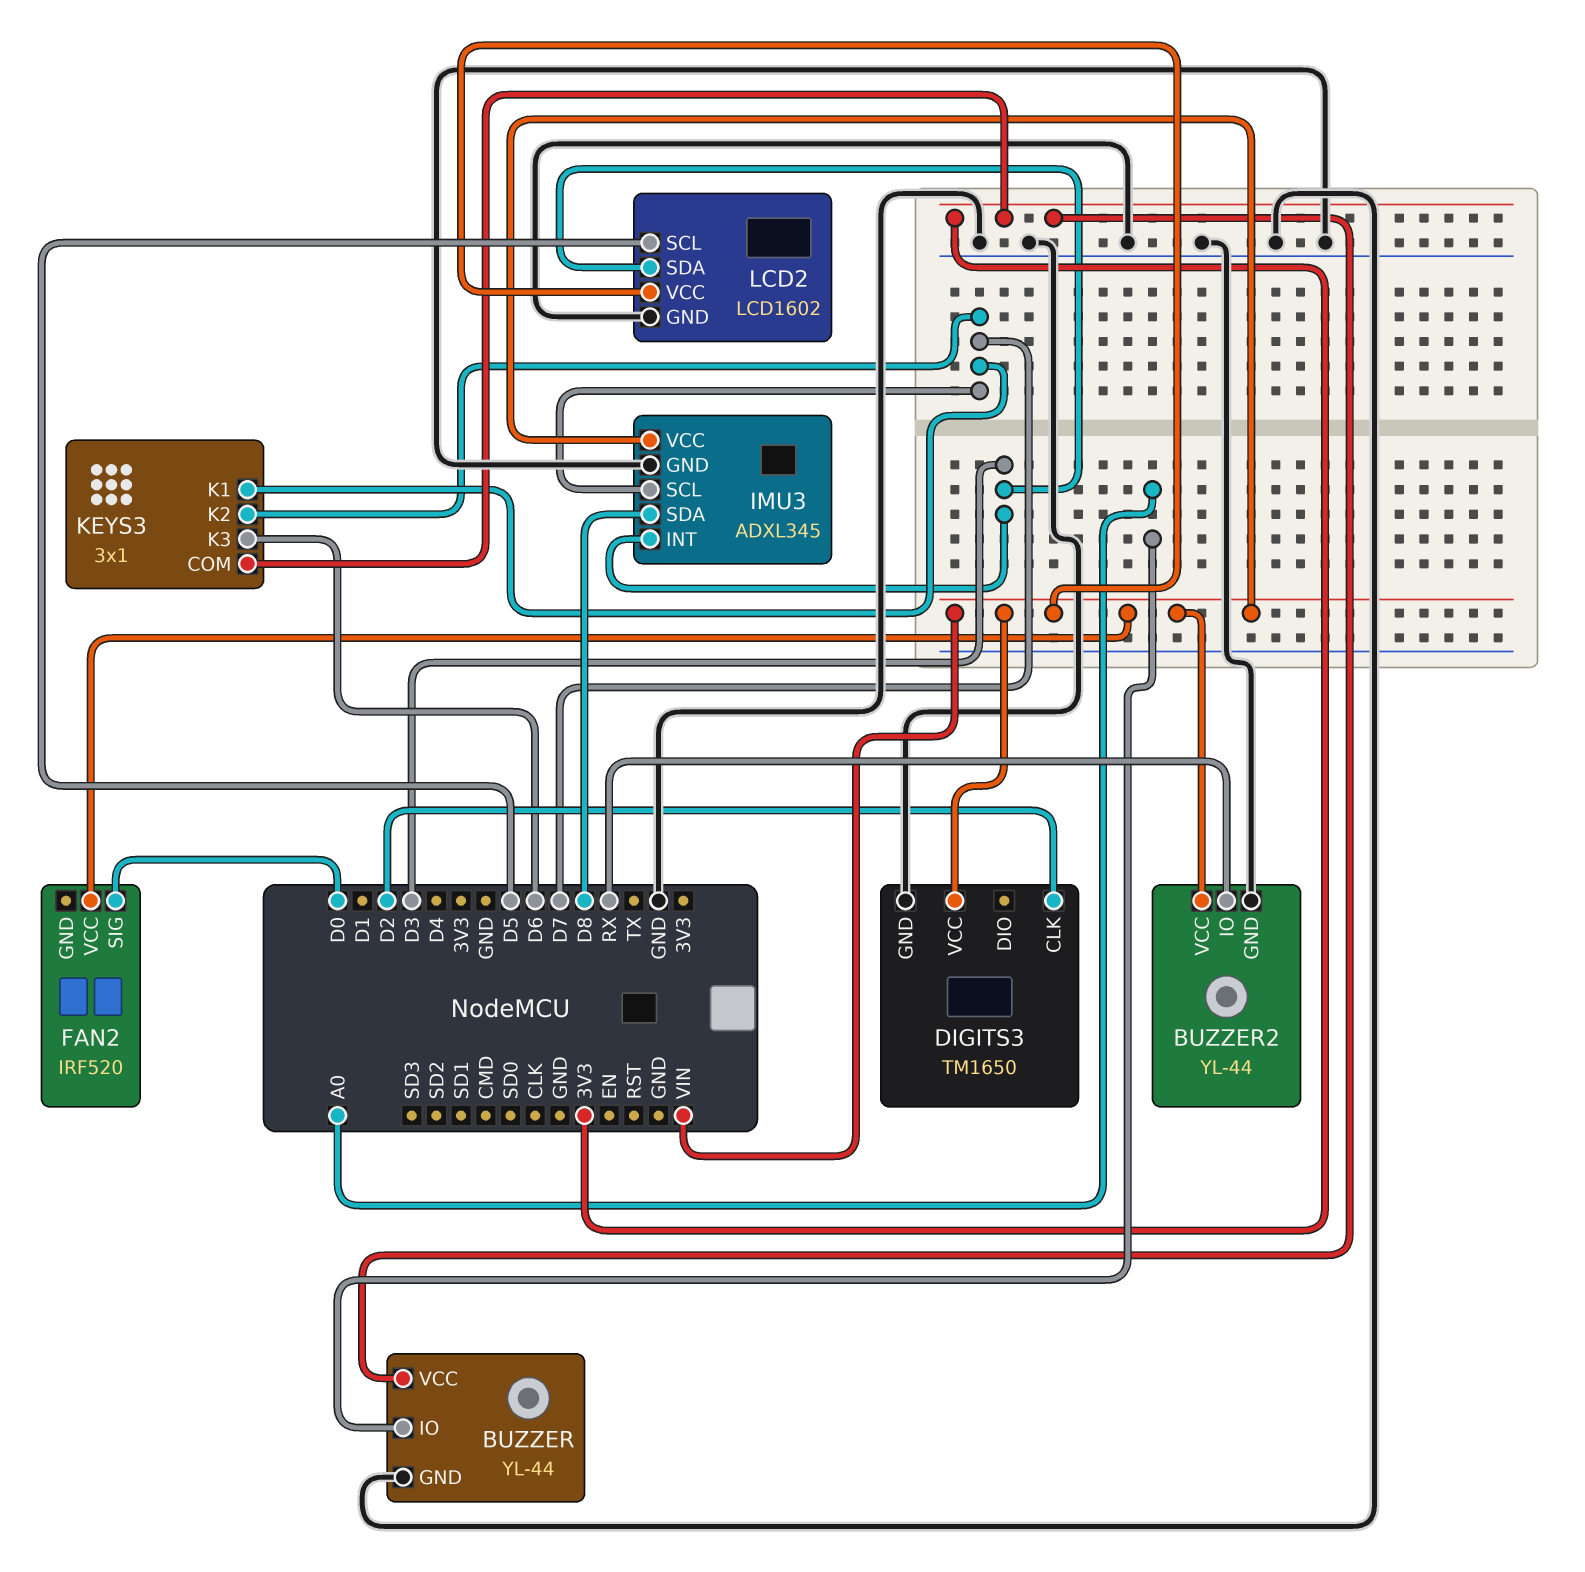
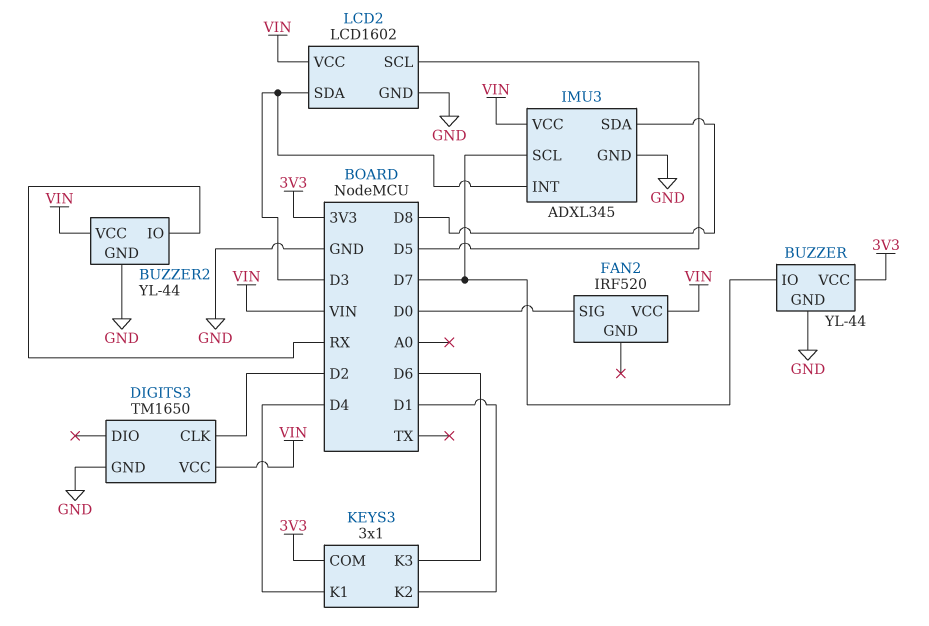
BUZZER pin IO: A0 -> D7
KEYS3 pin K1: D7 -> D4
KEYS3 pin K2: D7 -> D1

